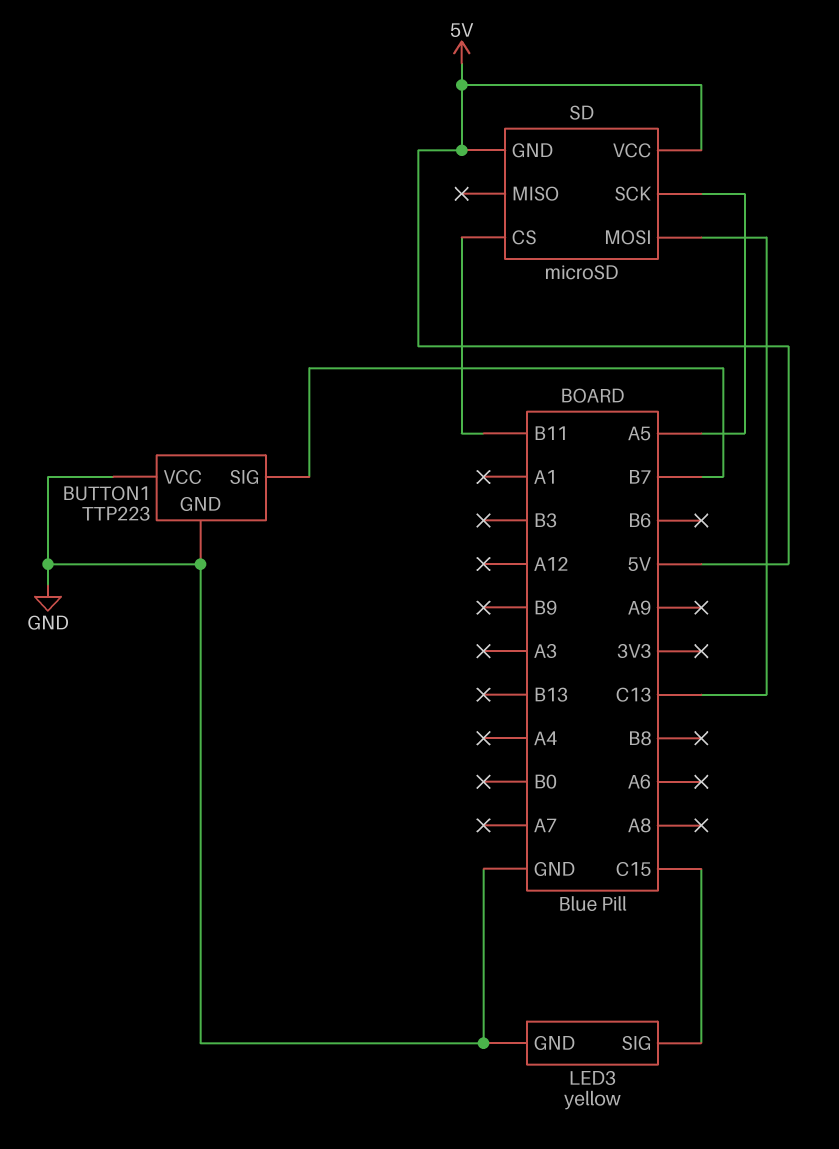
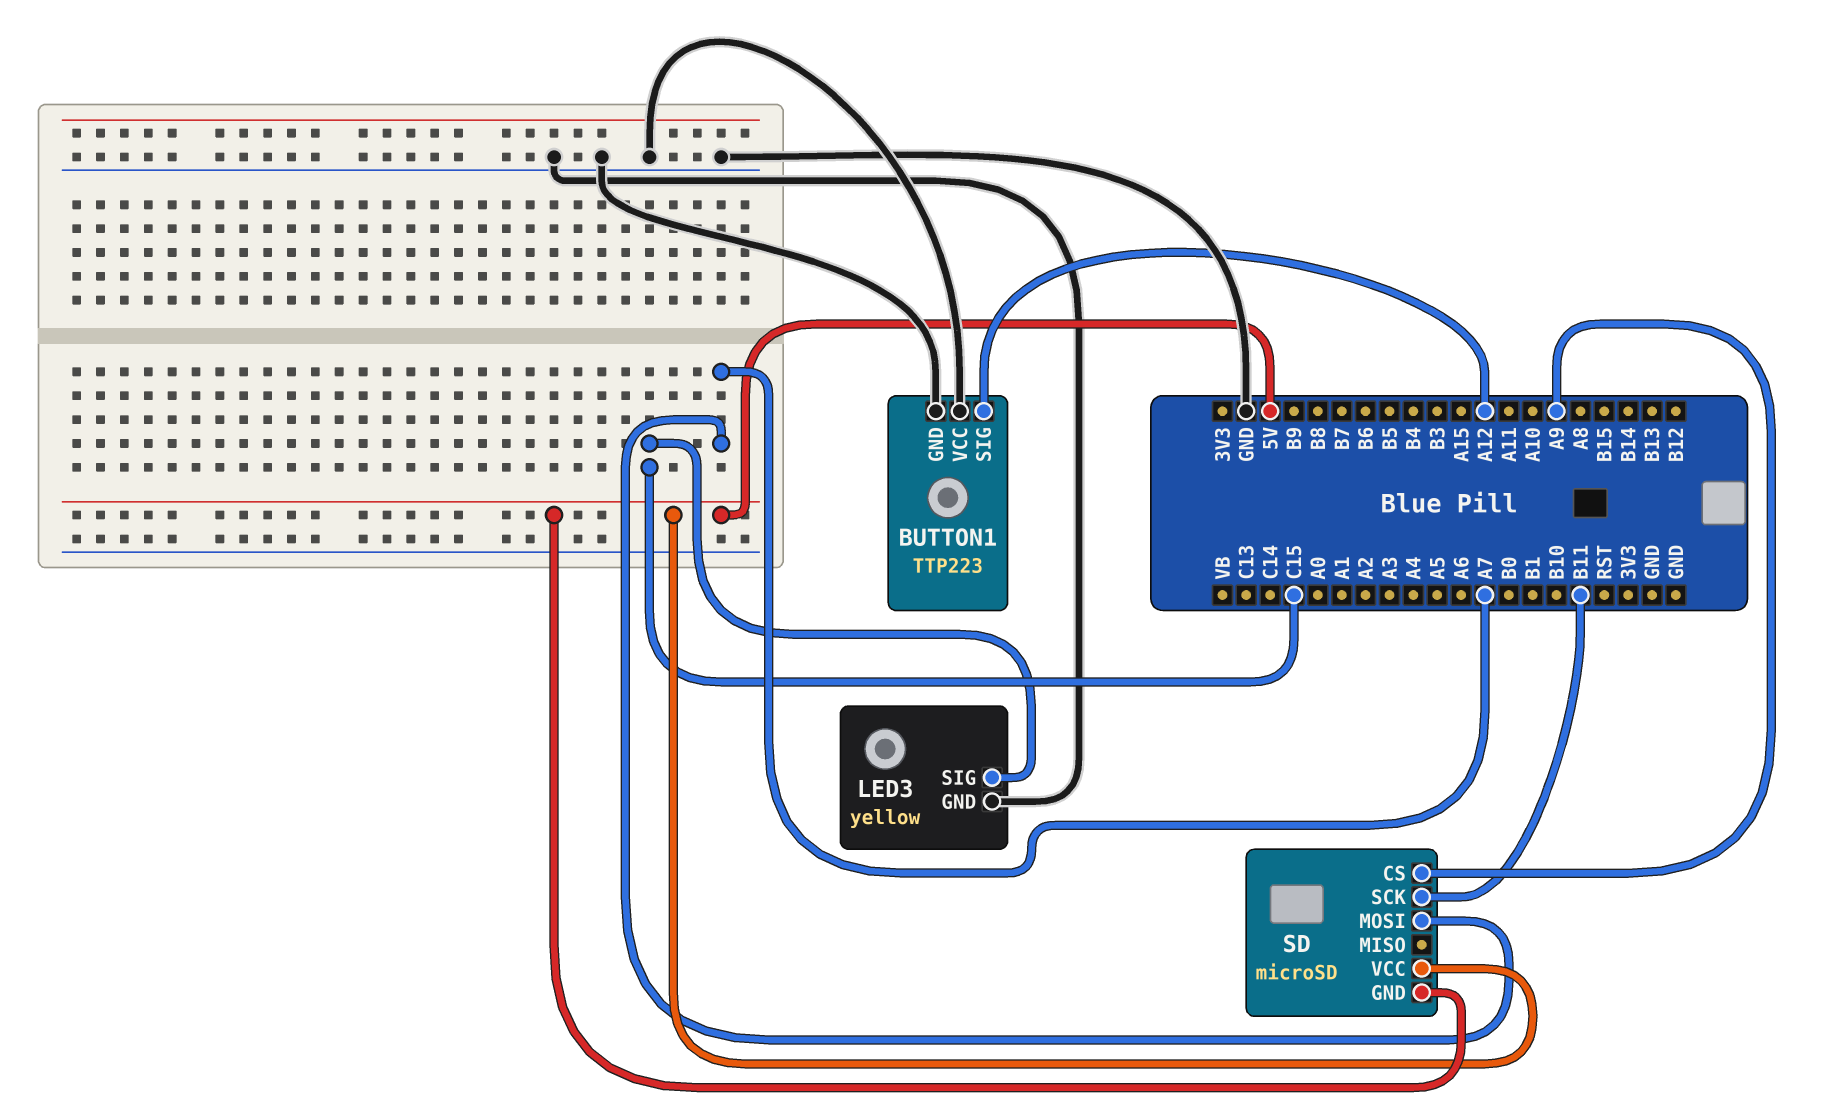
BUTTON1 pin SIG: B7 -> A12
SD pin CS: B11 -> A9
SD pin MOSI: C13 -> A7
SD pin SCK: A5 -> B11

